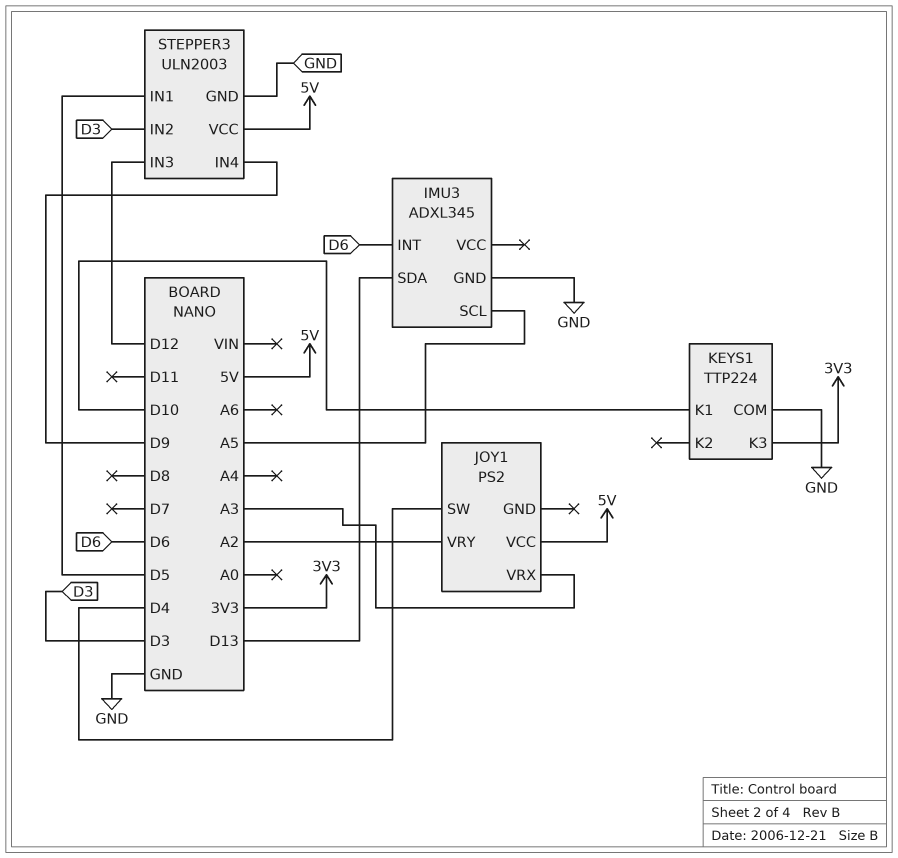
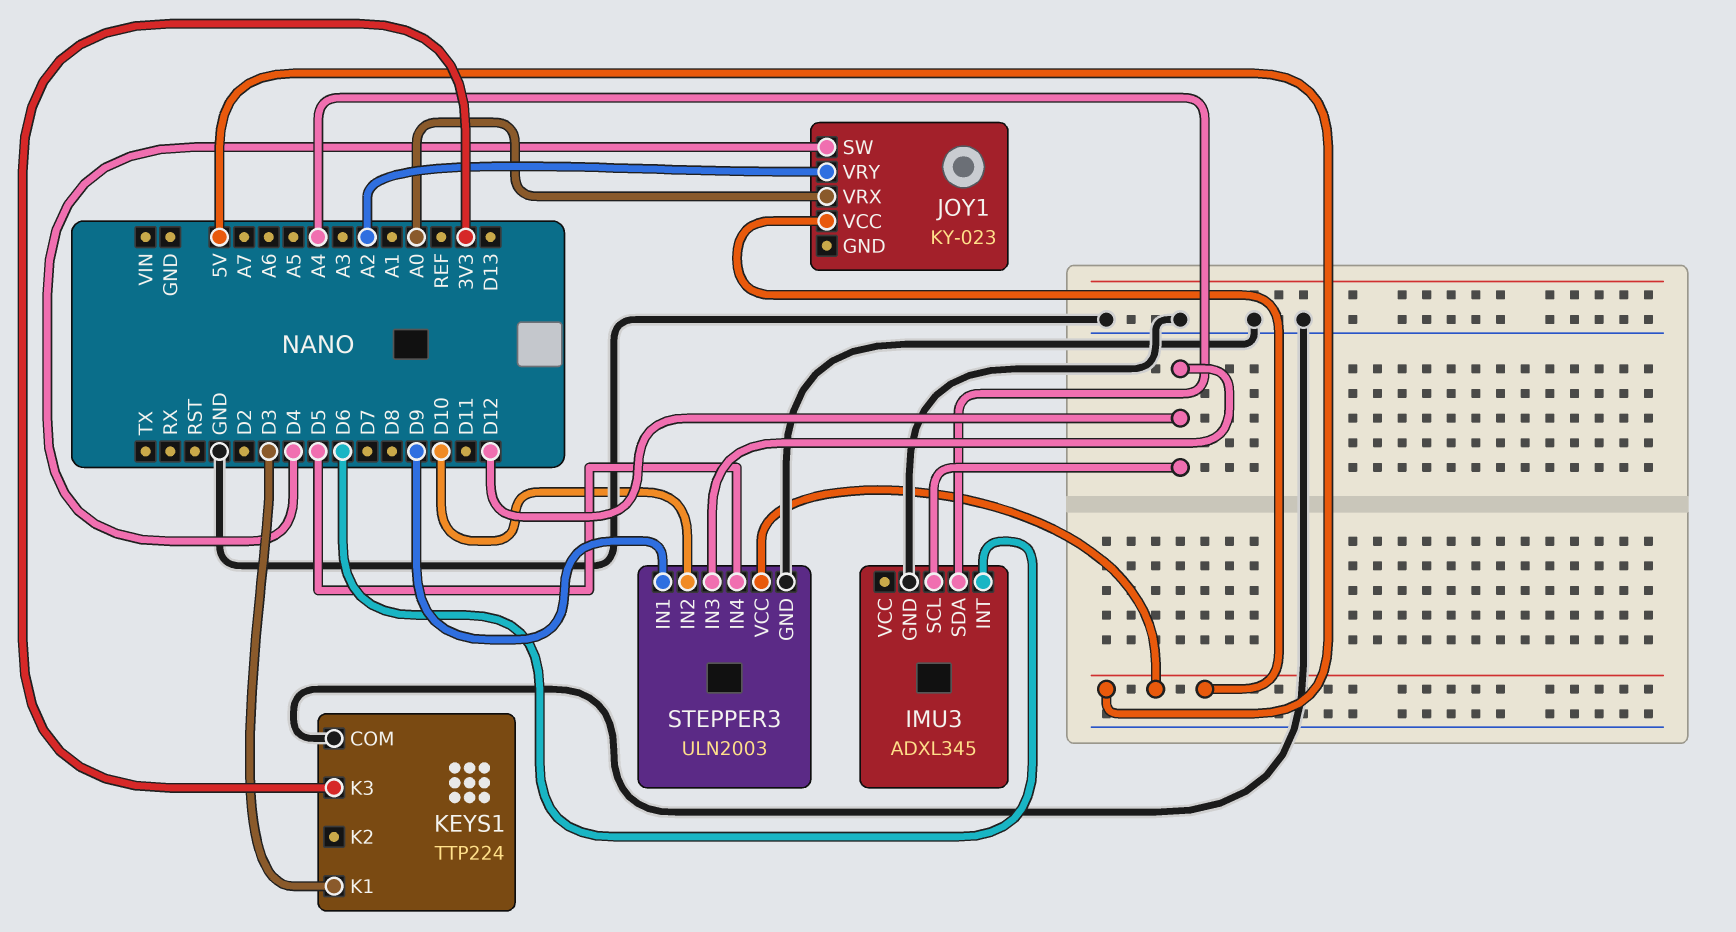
IMU3 pin SCL: A5 -> D12
IMU3 pin SDA: D13 -> A4
JOY1: PS2 -> KY-023
JOY1 pin VRX: A3 -> A0
KEYS1 pin K1: D10 -> D3
STEPPER3 pin IN1: D5 -> D9
STEPPER3 pin IN2: D3 -> D10
STEPPER3 pin IN4: D9 -> D5

